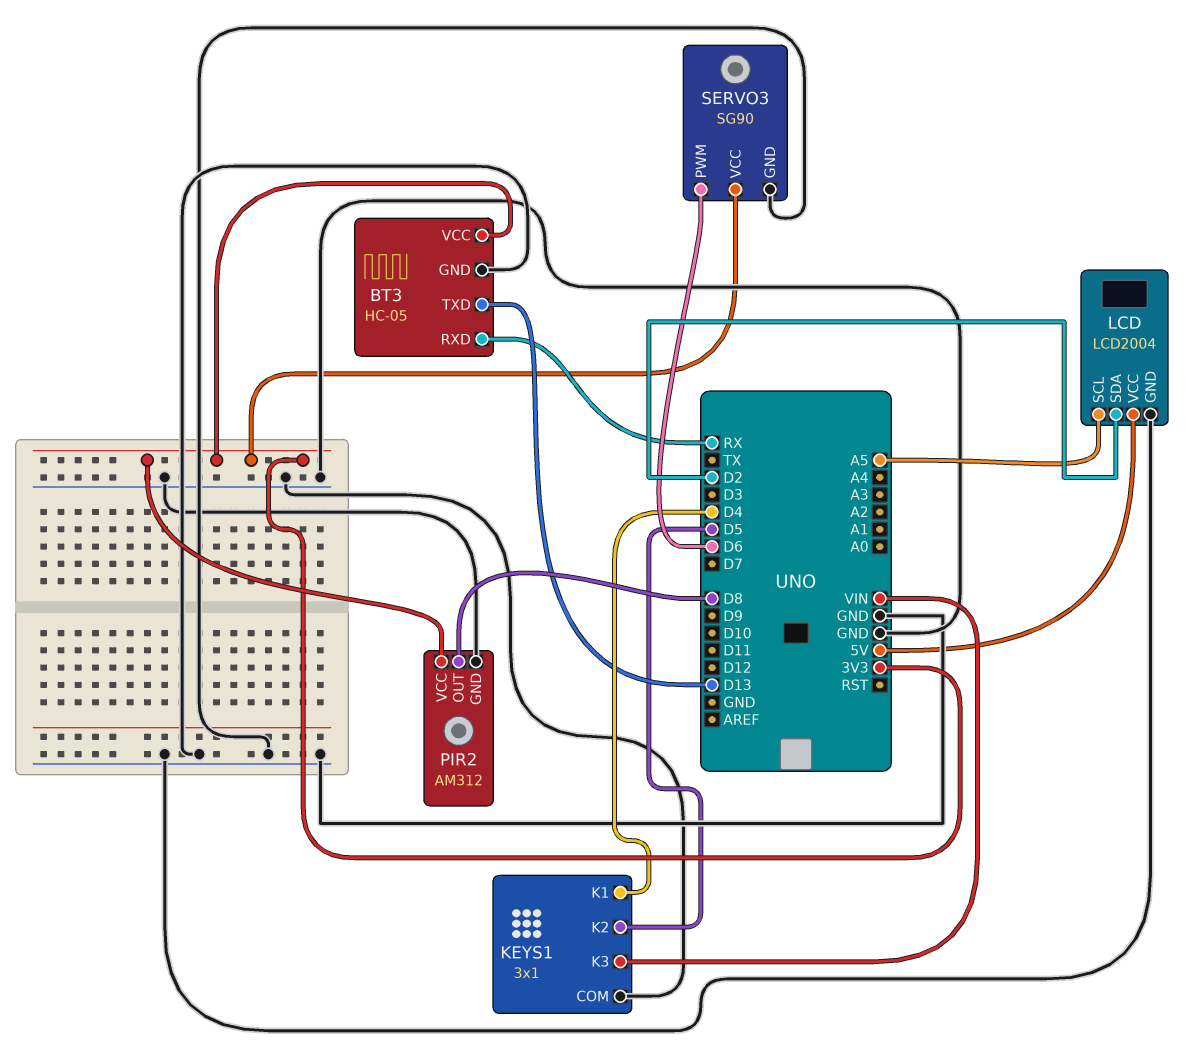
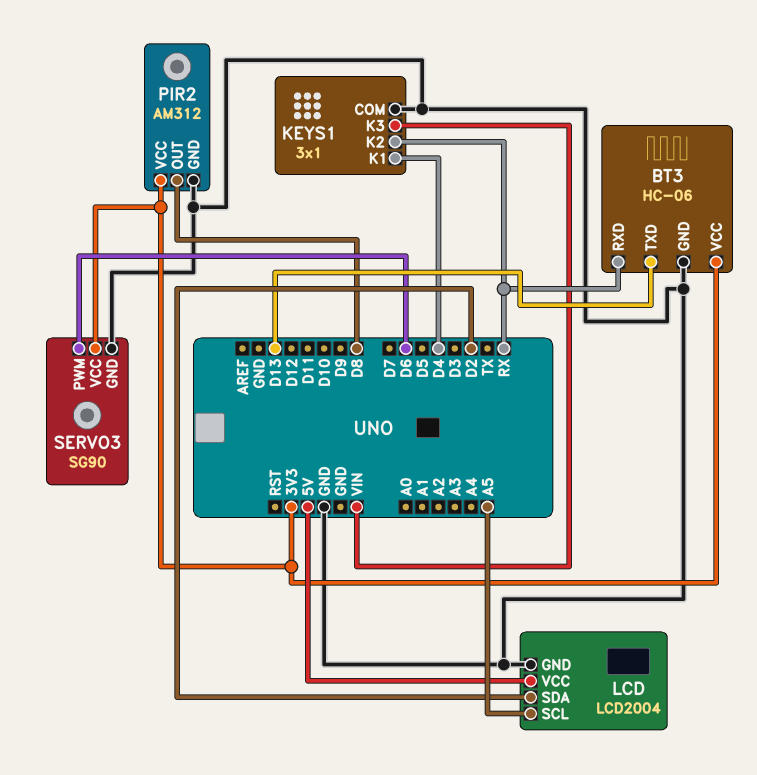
BT3: HC-05 -> HC-06
KEYS1 pin K2: D5 -> RX

